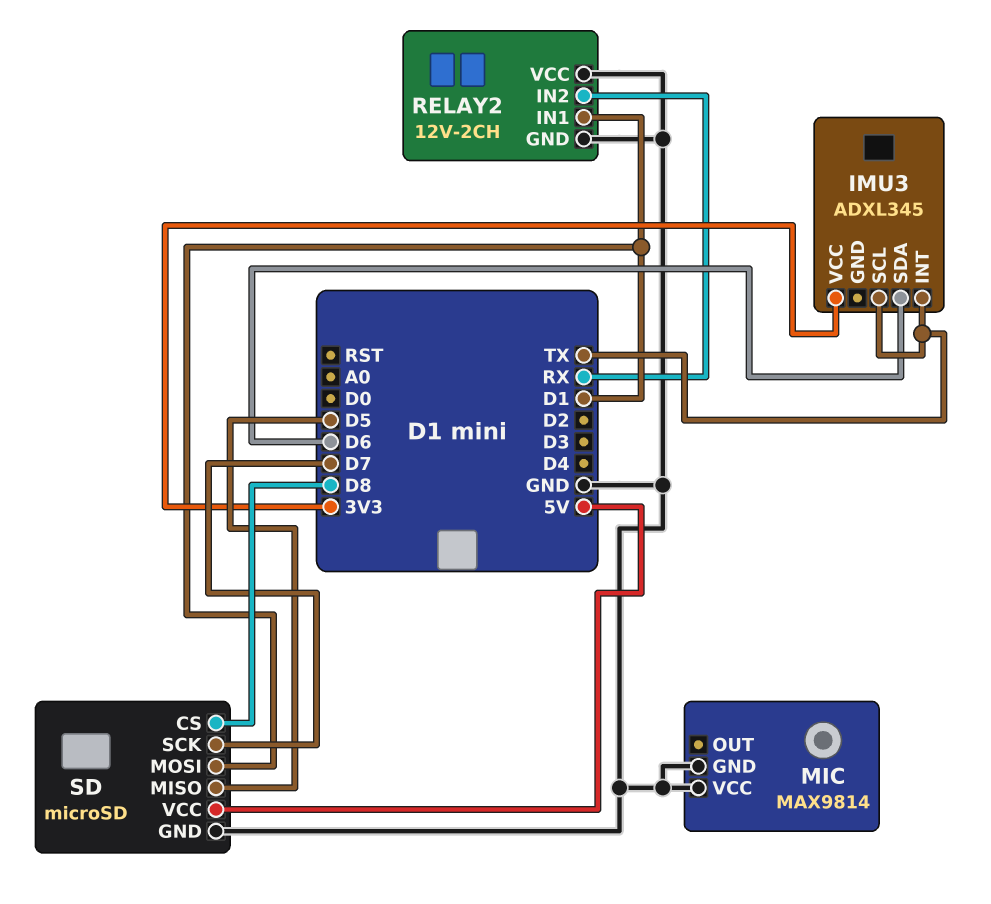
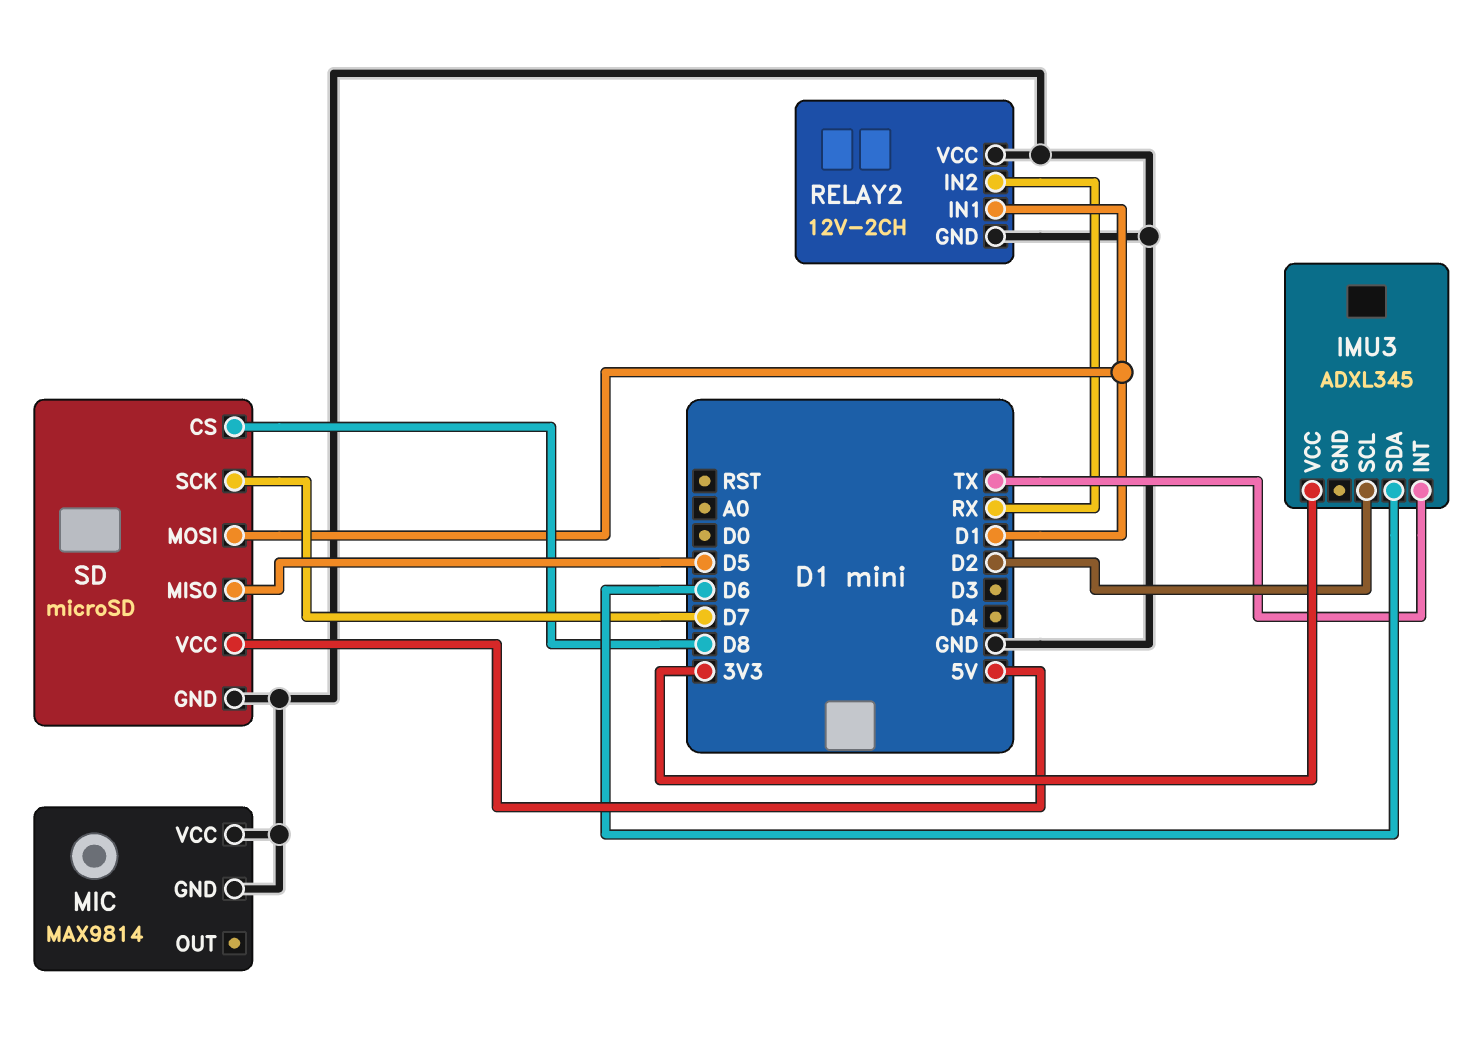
IMU3 pin SCL: TX -> D2

